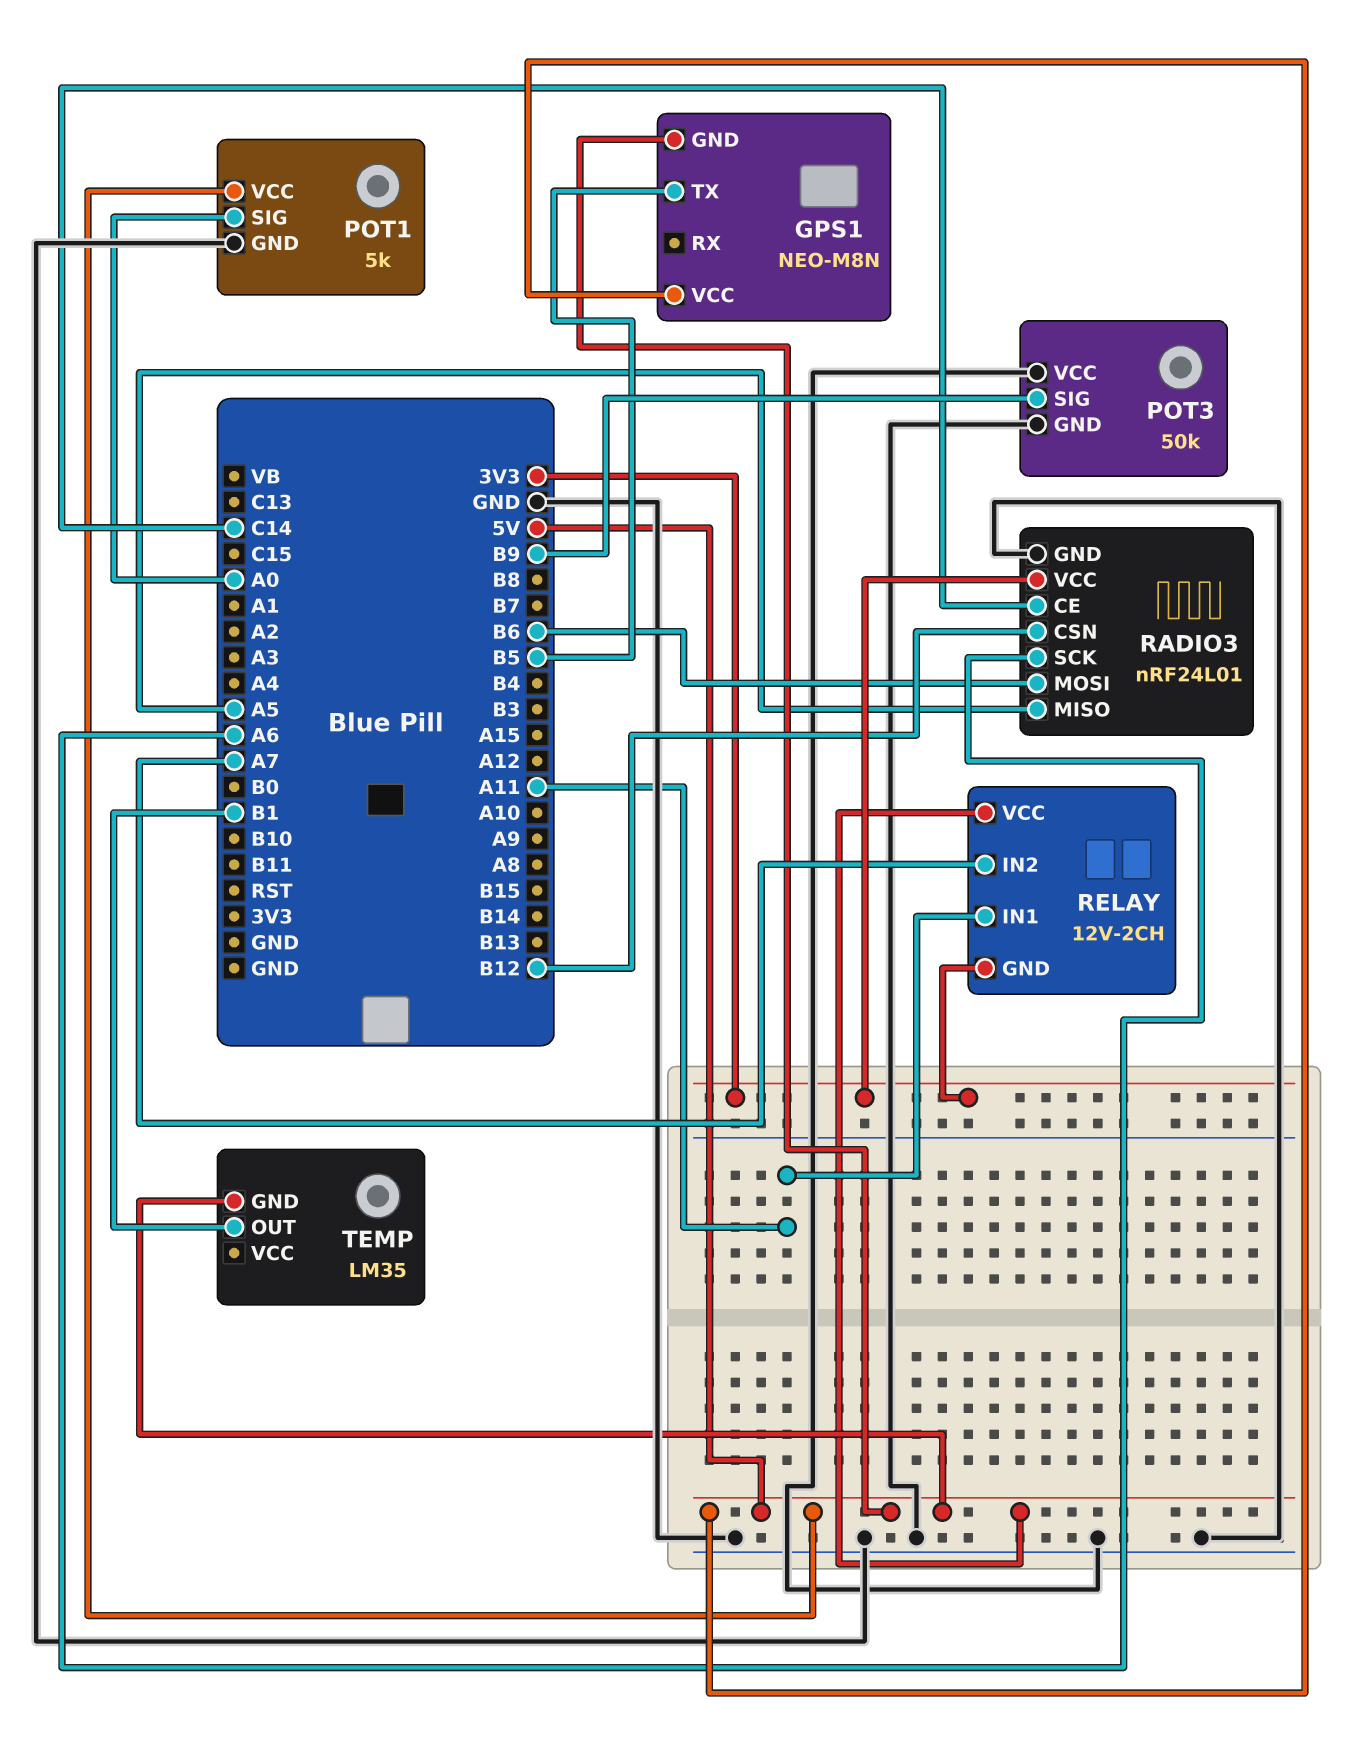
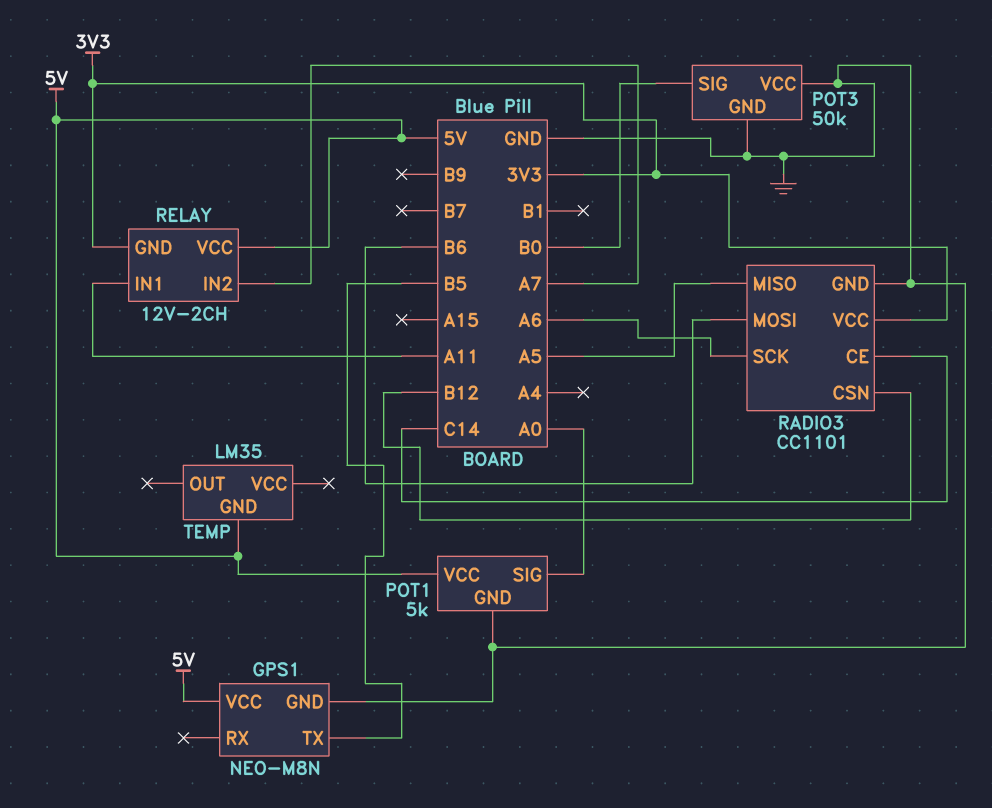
GPS1 pin GND: 5V -> GND
POT3 pin SIG: B9 -> B0
RADIO3: nRF24L01 -> CC1101
TEMP pin OUT: B1 -> none

